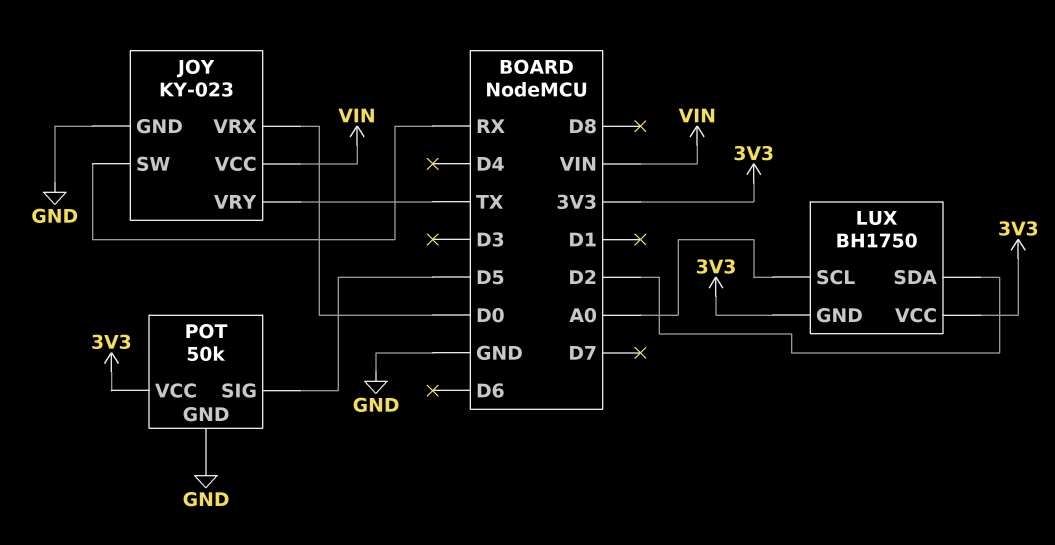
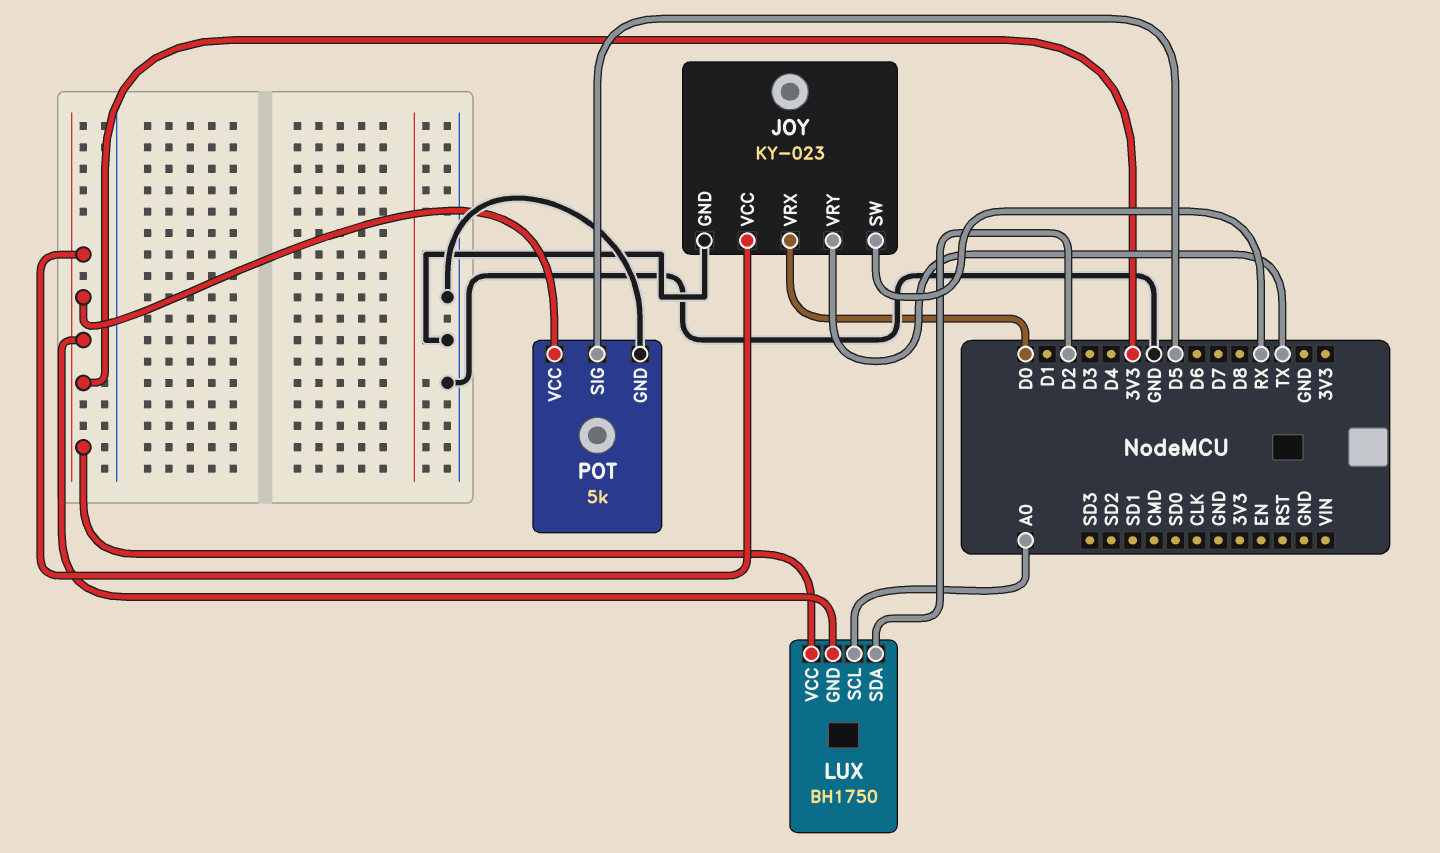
JOY pin VCC: VIN -> 3V3
POT: 50k -> 5k

